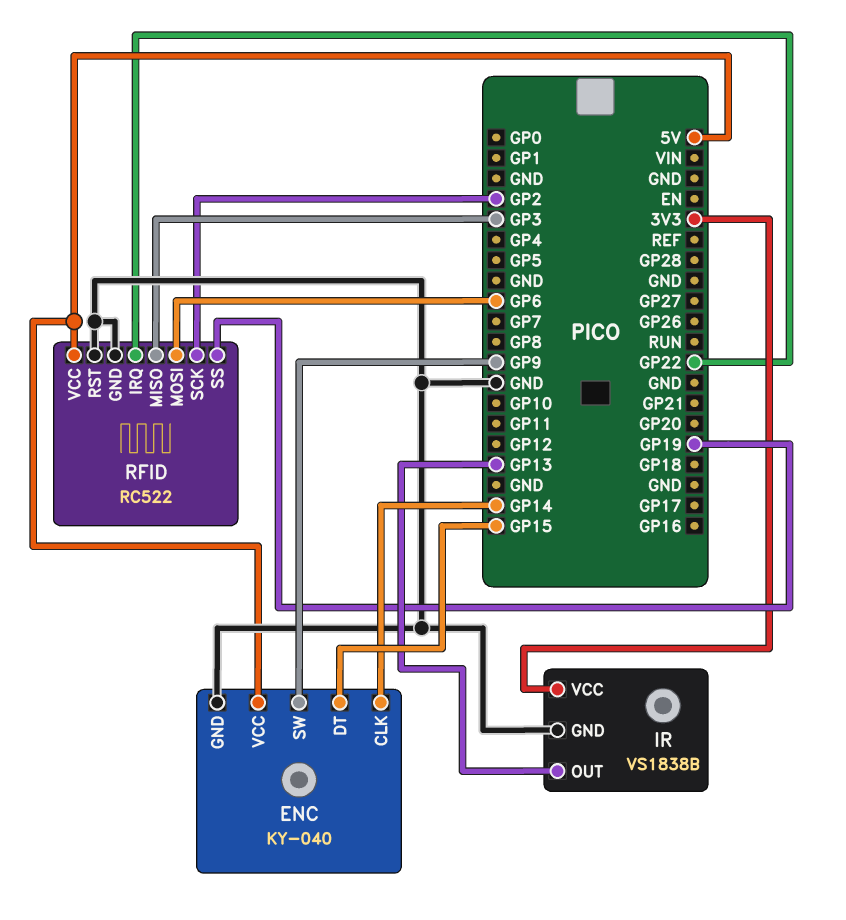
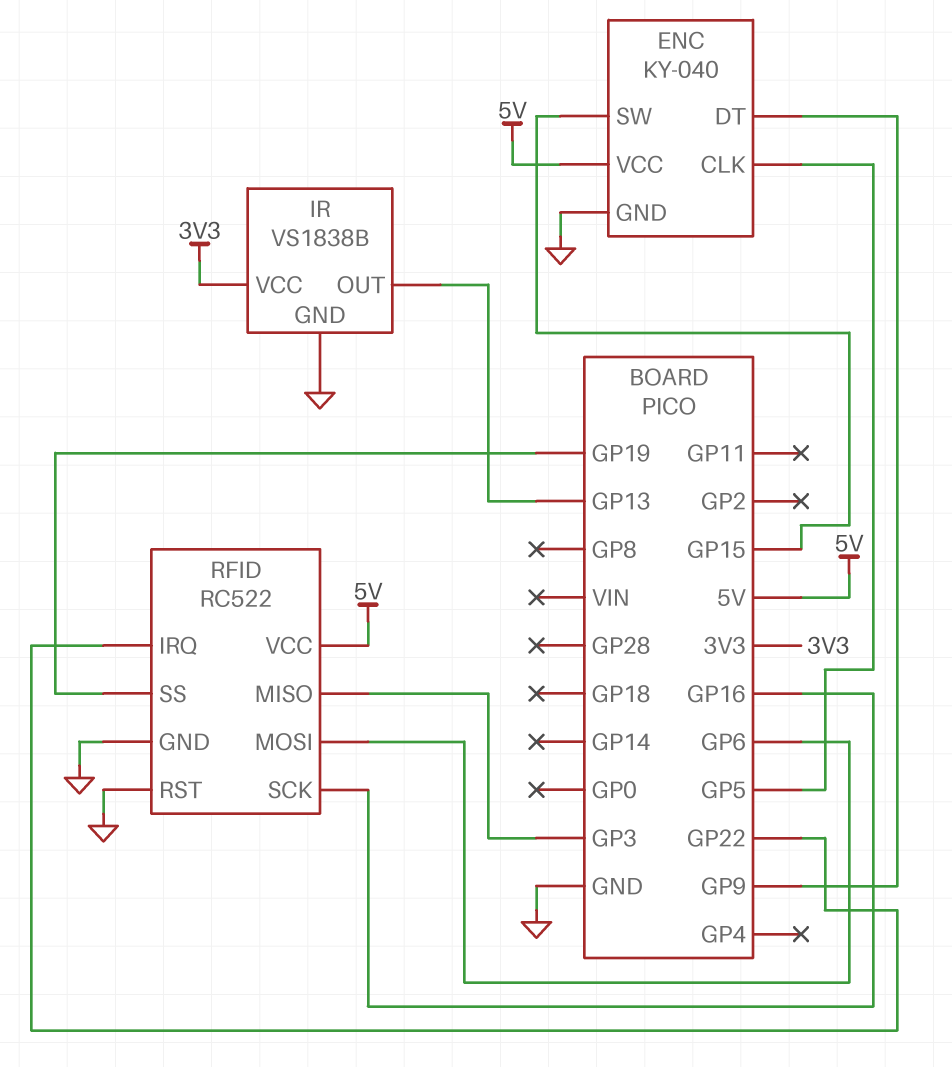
ENC pin CLK: GP14 -> GP5
ENC pin DT: GP15 -> GP9
ENC pin SW: GP9 -> GP15
RFID pin SCK: GP2 -> GP16

